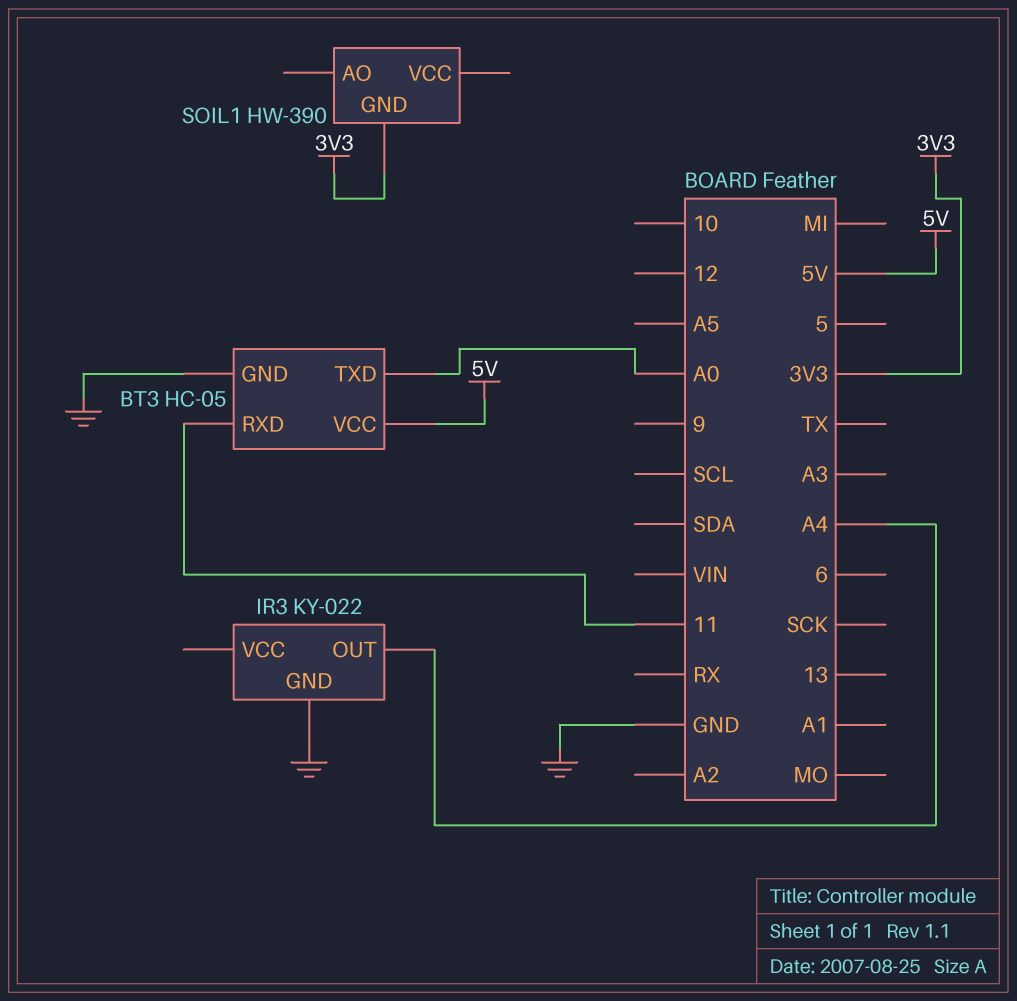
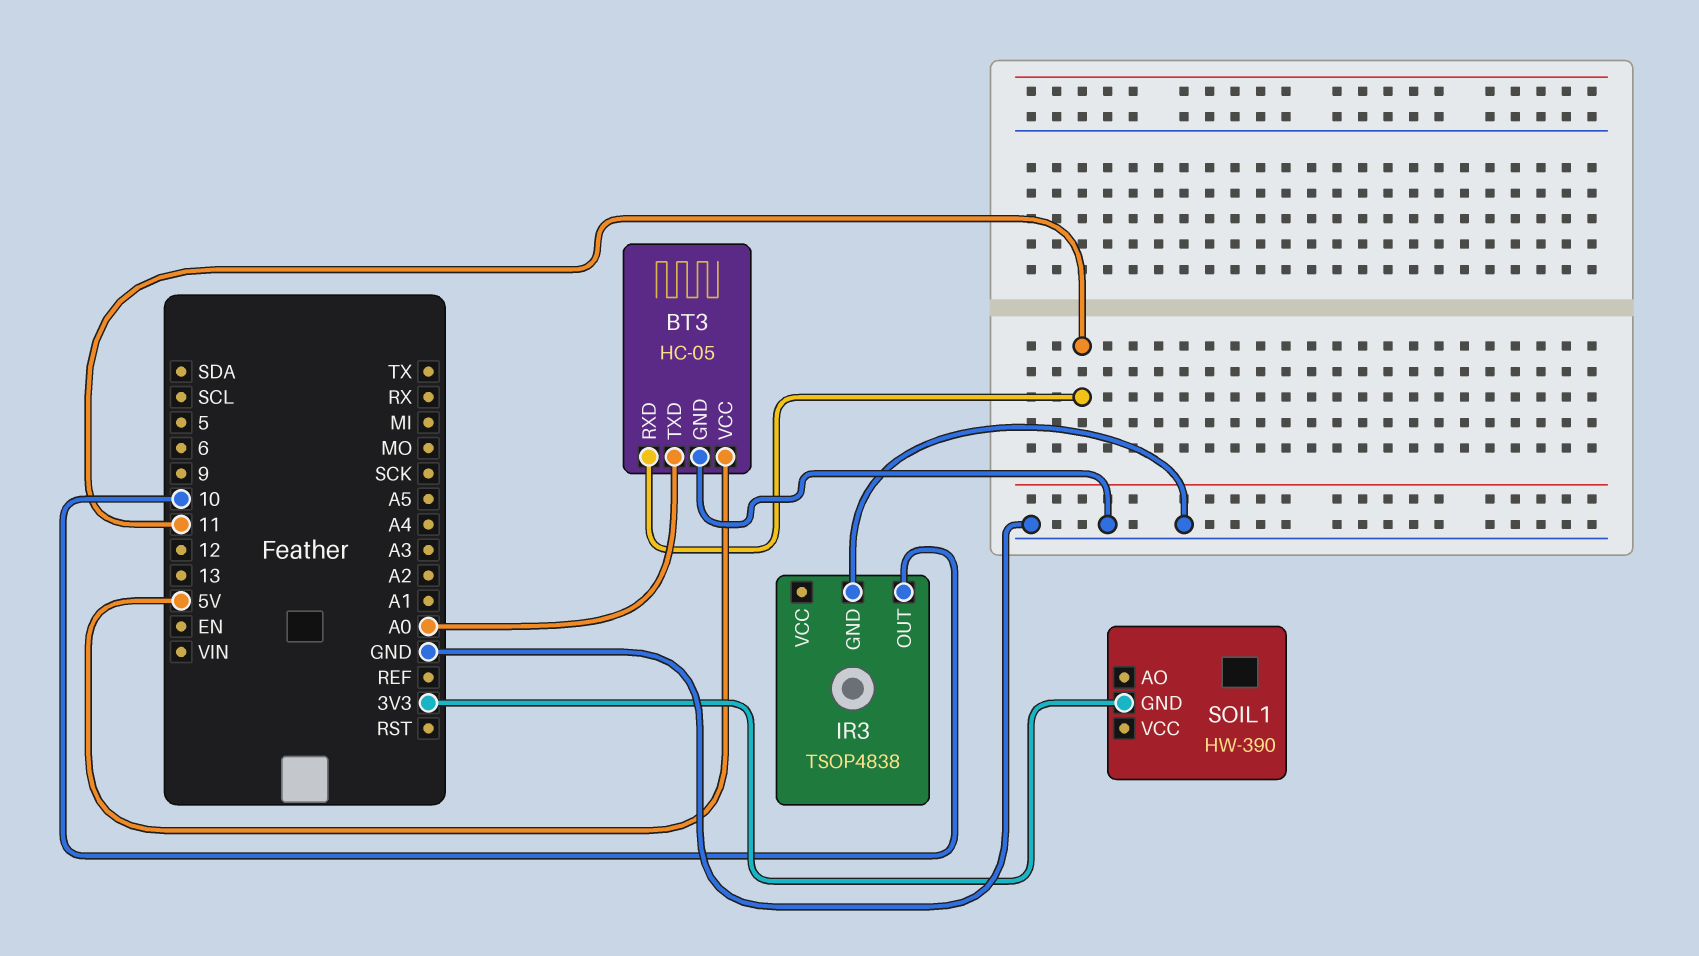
IR3: KY-022 -> TSOP4838
IR3 pin OUT: A4 -> 10

